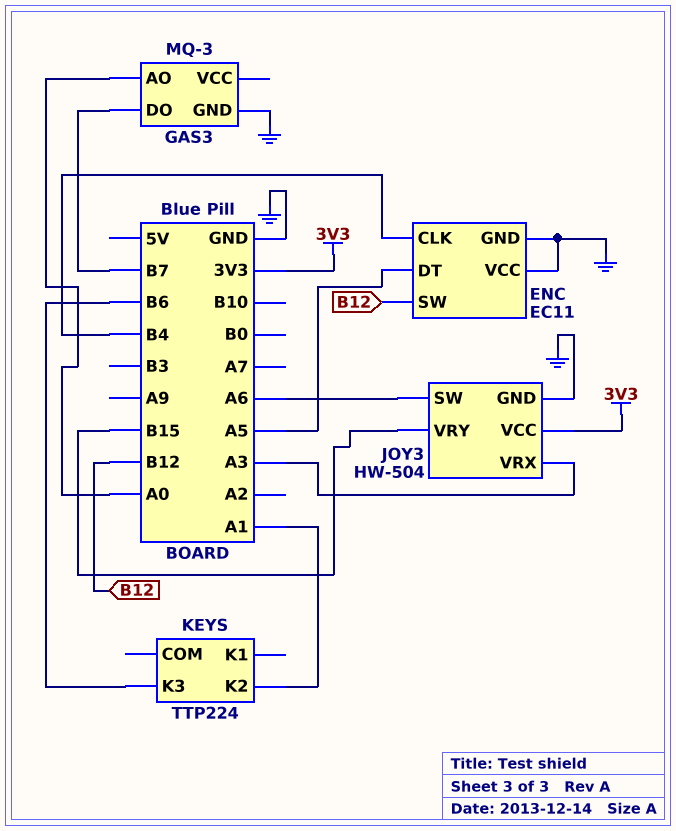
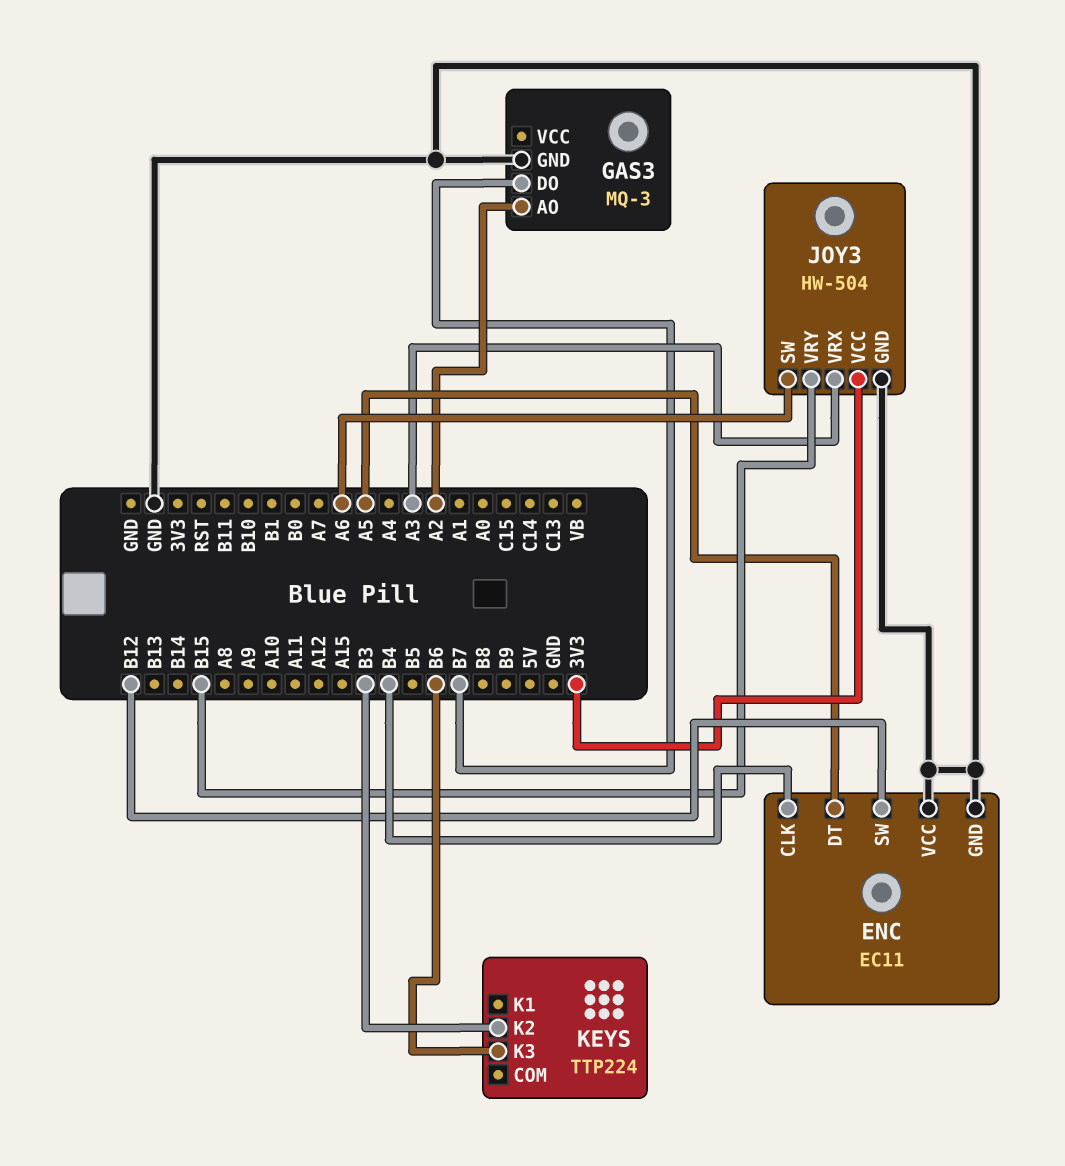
GAS3 pin AO: A0 -> A2
KEYS pin K2: A1 -> B3

